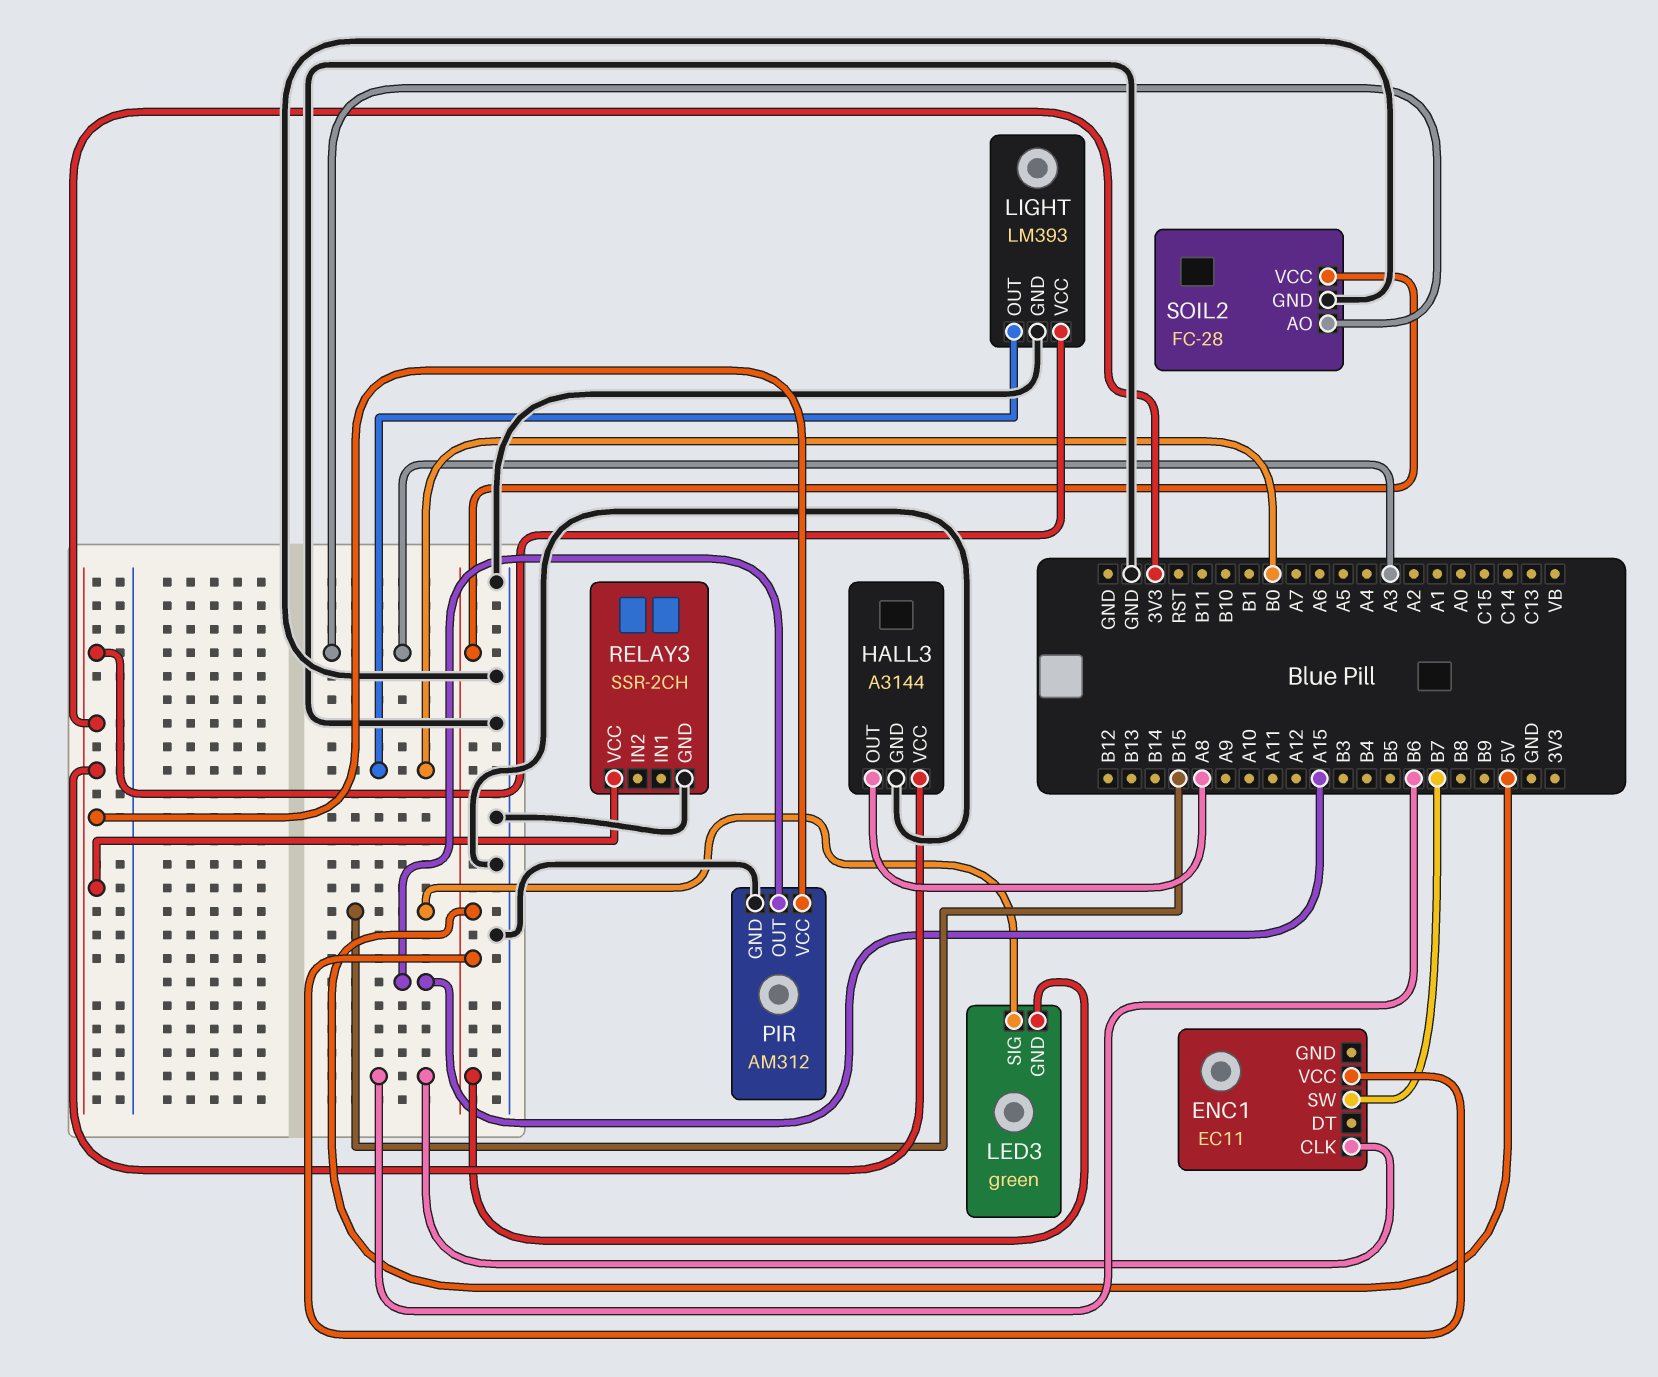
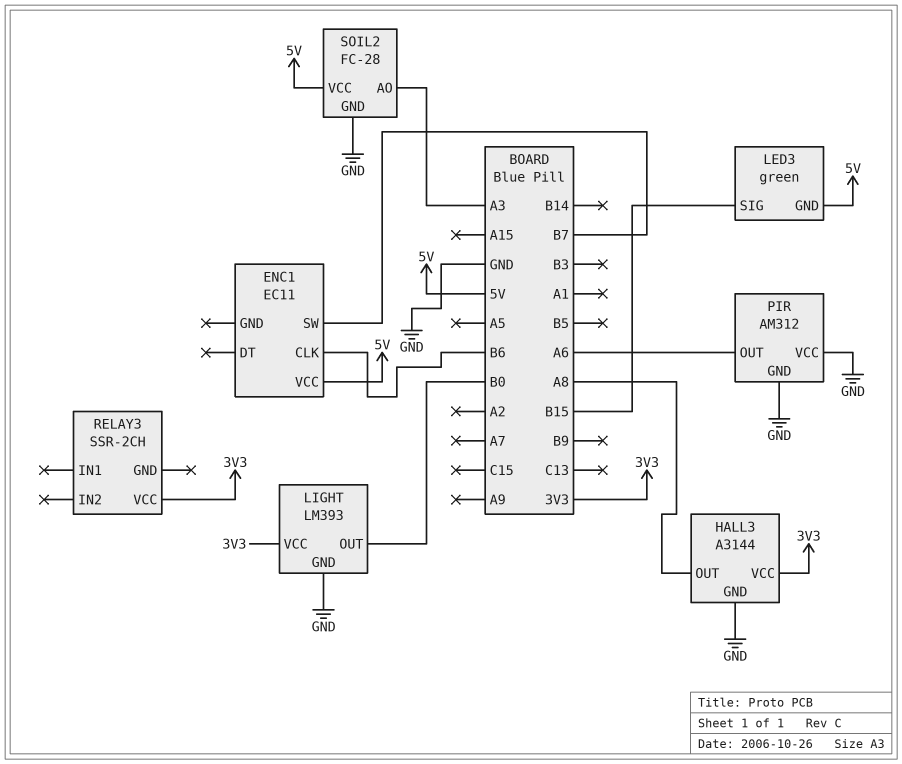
PIR pin OUT: A15 -> A6
PIR pin VCC: 3V3 -> GND
RELAY3 pin GND: GND -> none

